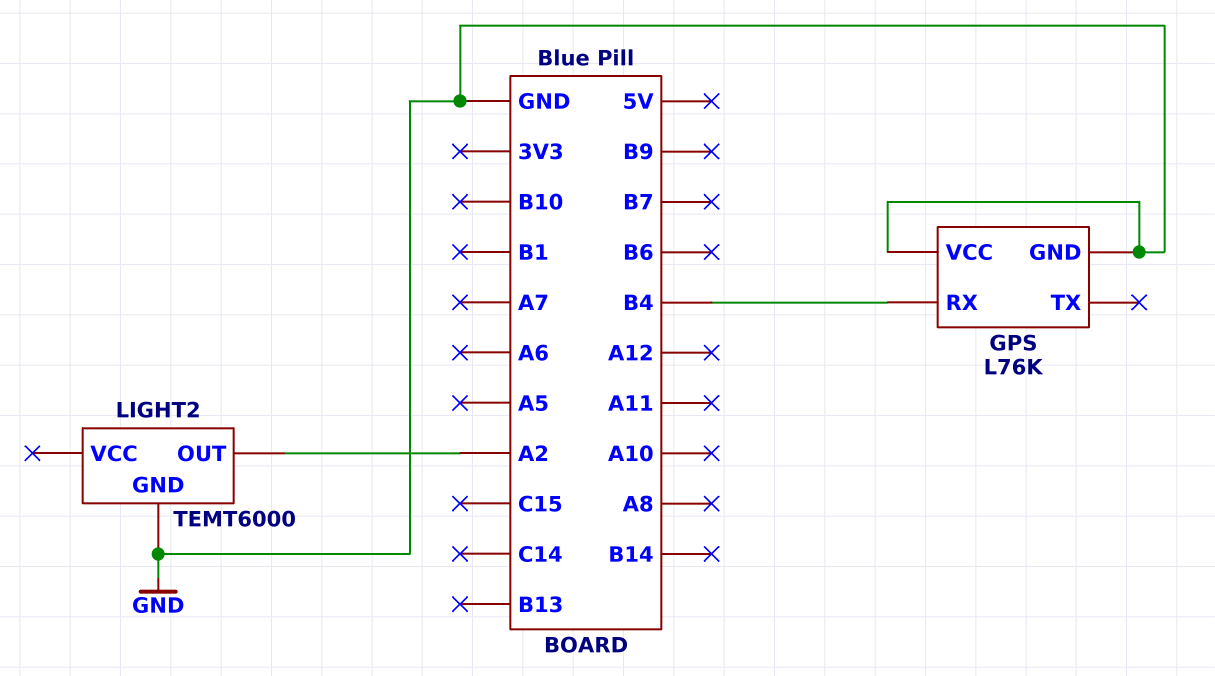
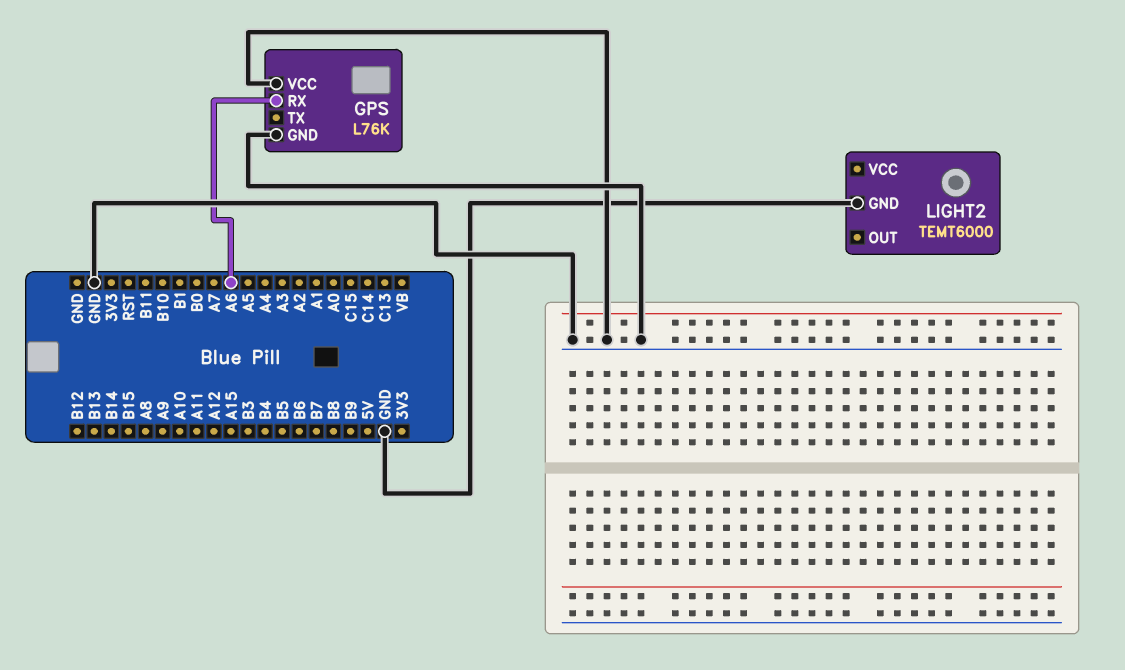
GPS pin RX: B4 -> A6
LIGHT2 pin OUT: A2 -> none

